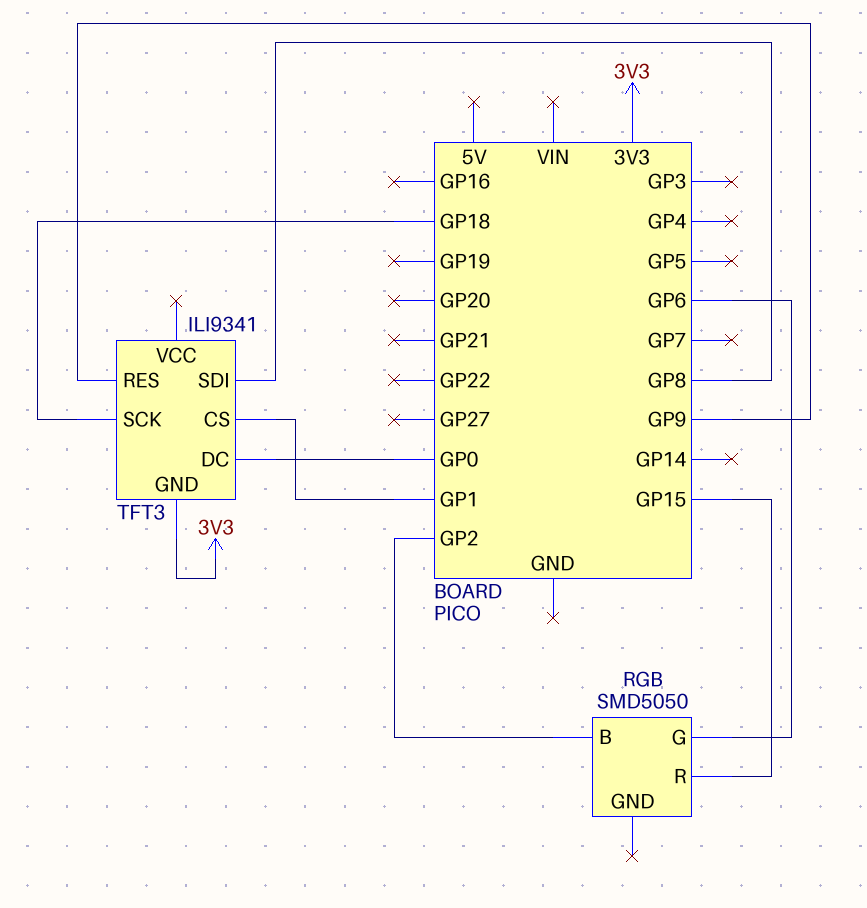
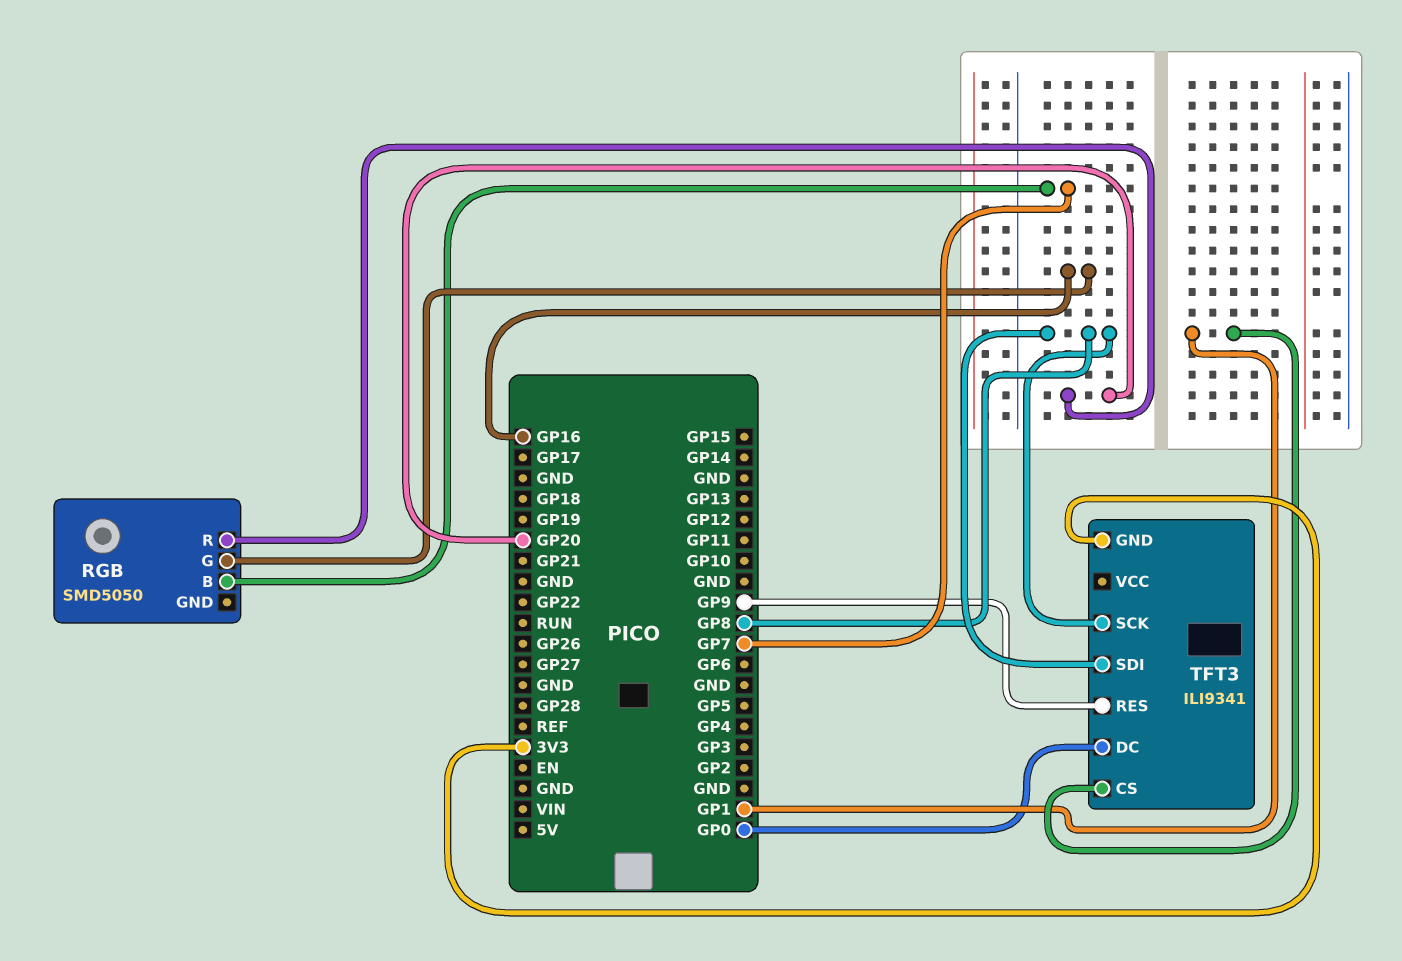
RGB pin B: GP2 -> GP7
RGB pin G: GP6 -> GP16
RGB pin R: GP15 -> GP20
TFT3 pin SCK: GP18 -> GP8

